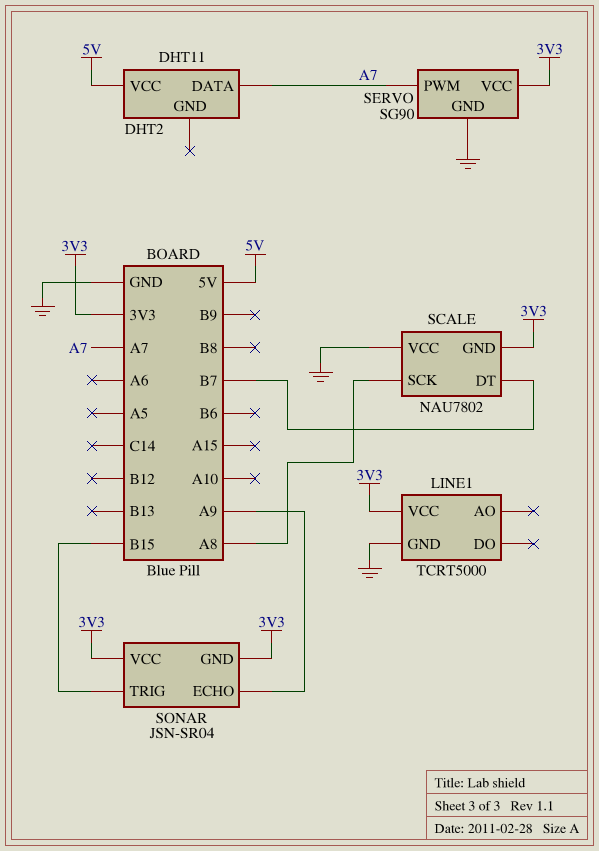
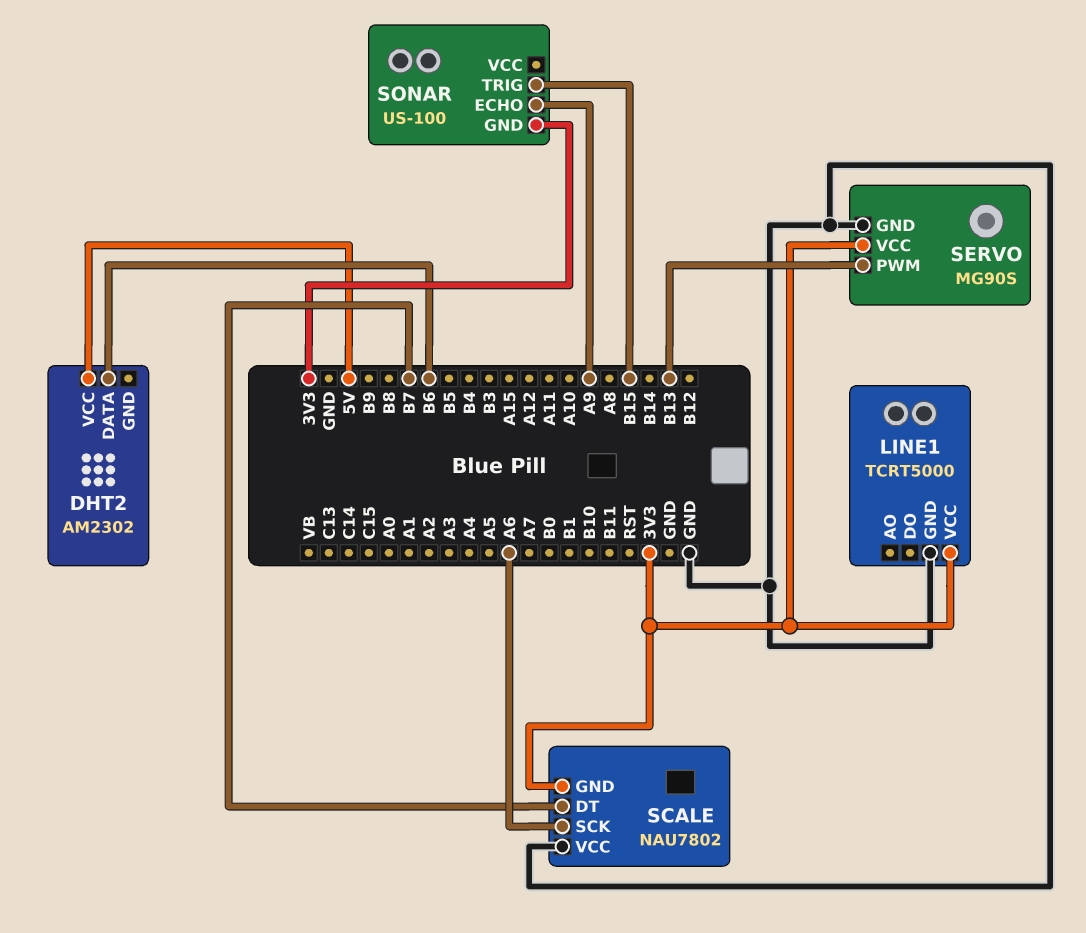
DHT2: DHT11 -> AM2302
DHT2 pin DATA: A7 -> B6
SCALE pin SCK: A8 -> A6
SERVO: SG90 -> MG90S
SERVO pin PWM: A7 -> B13
SONAR: JSN-SR04 -> US-100
SONAR pin VCC: 3V3 -> none

